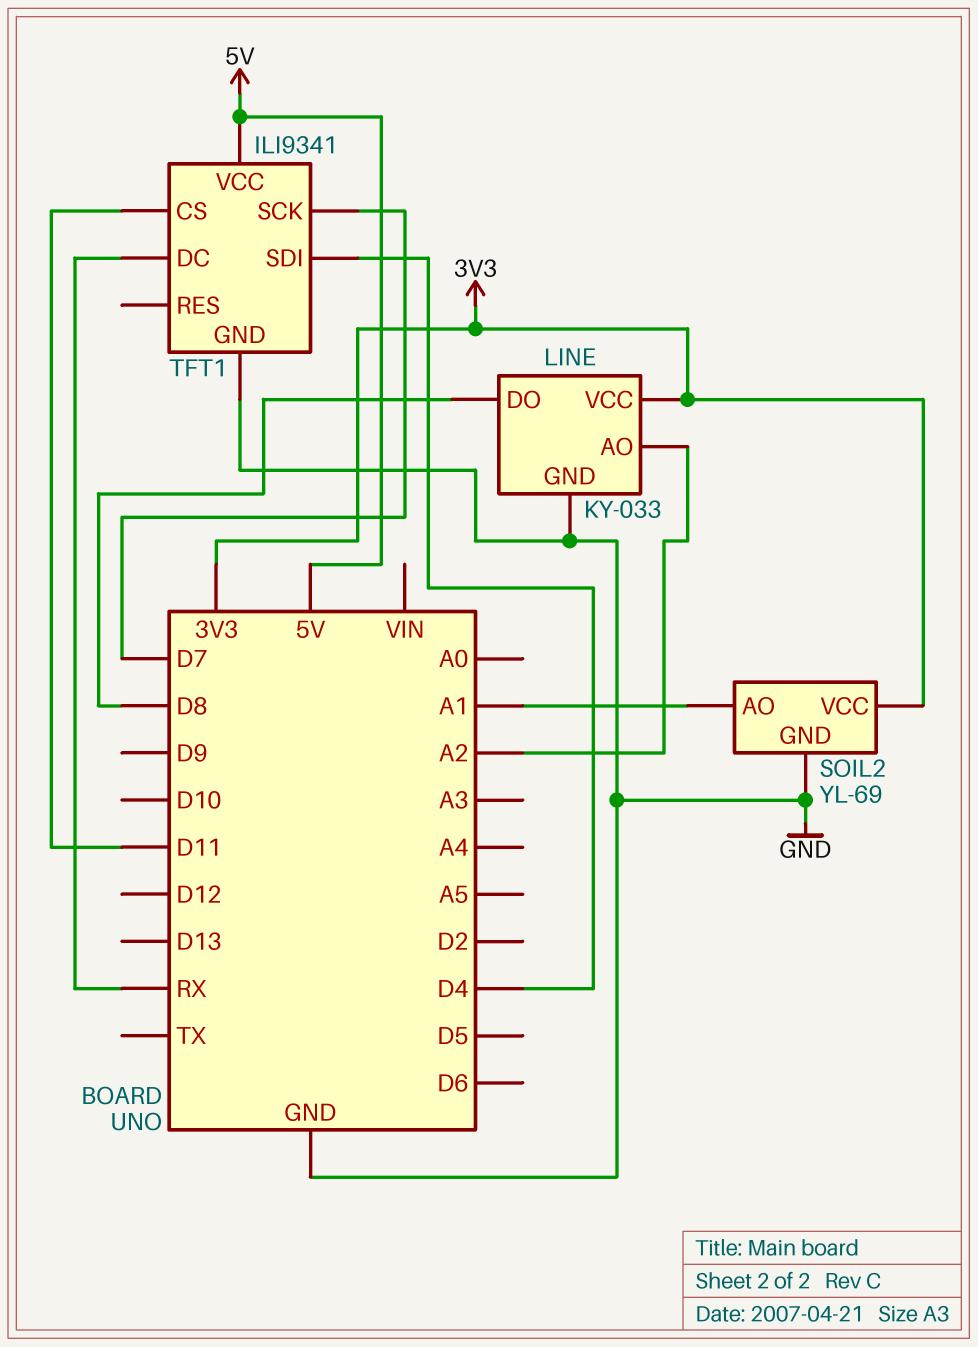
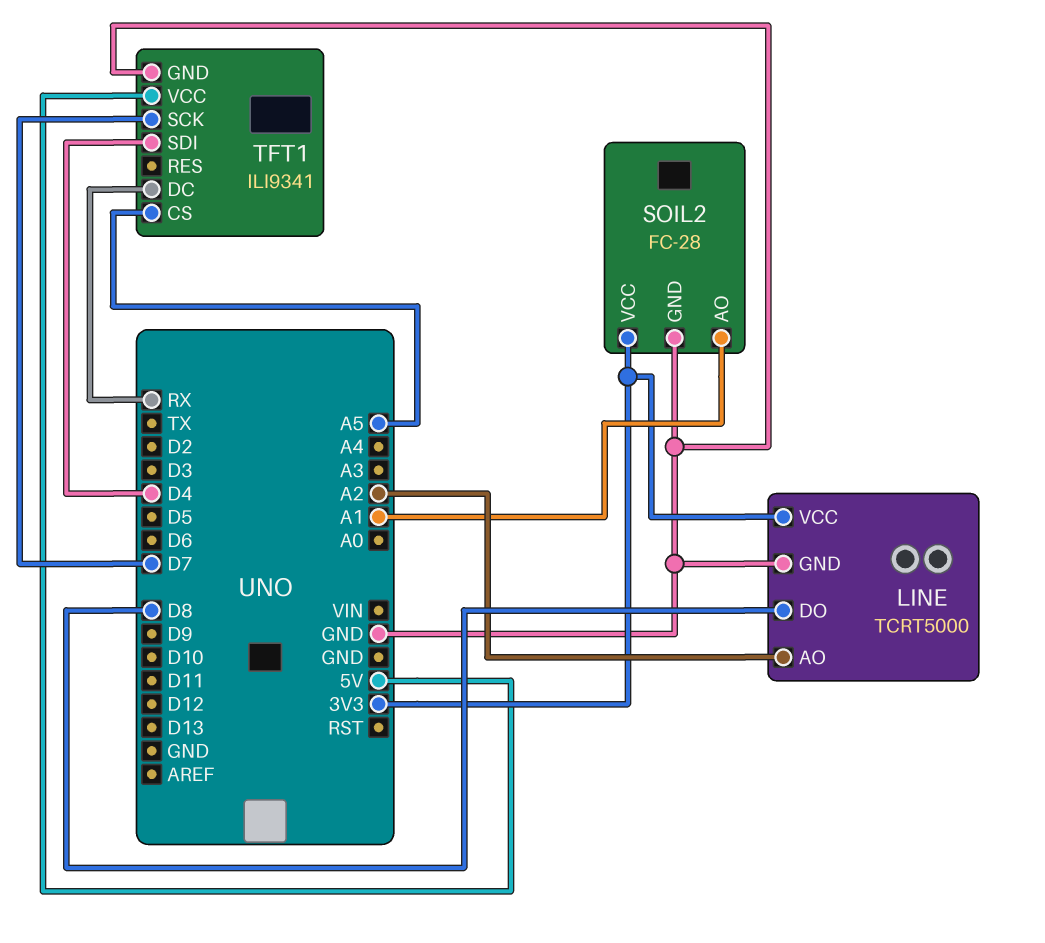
LINE: KY-033 -> TCRT5000
SOIL2: YL-69 -> FC-28
TFT1 pin CS: D11 -> A5

